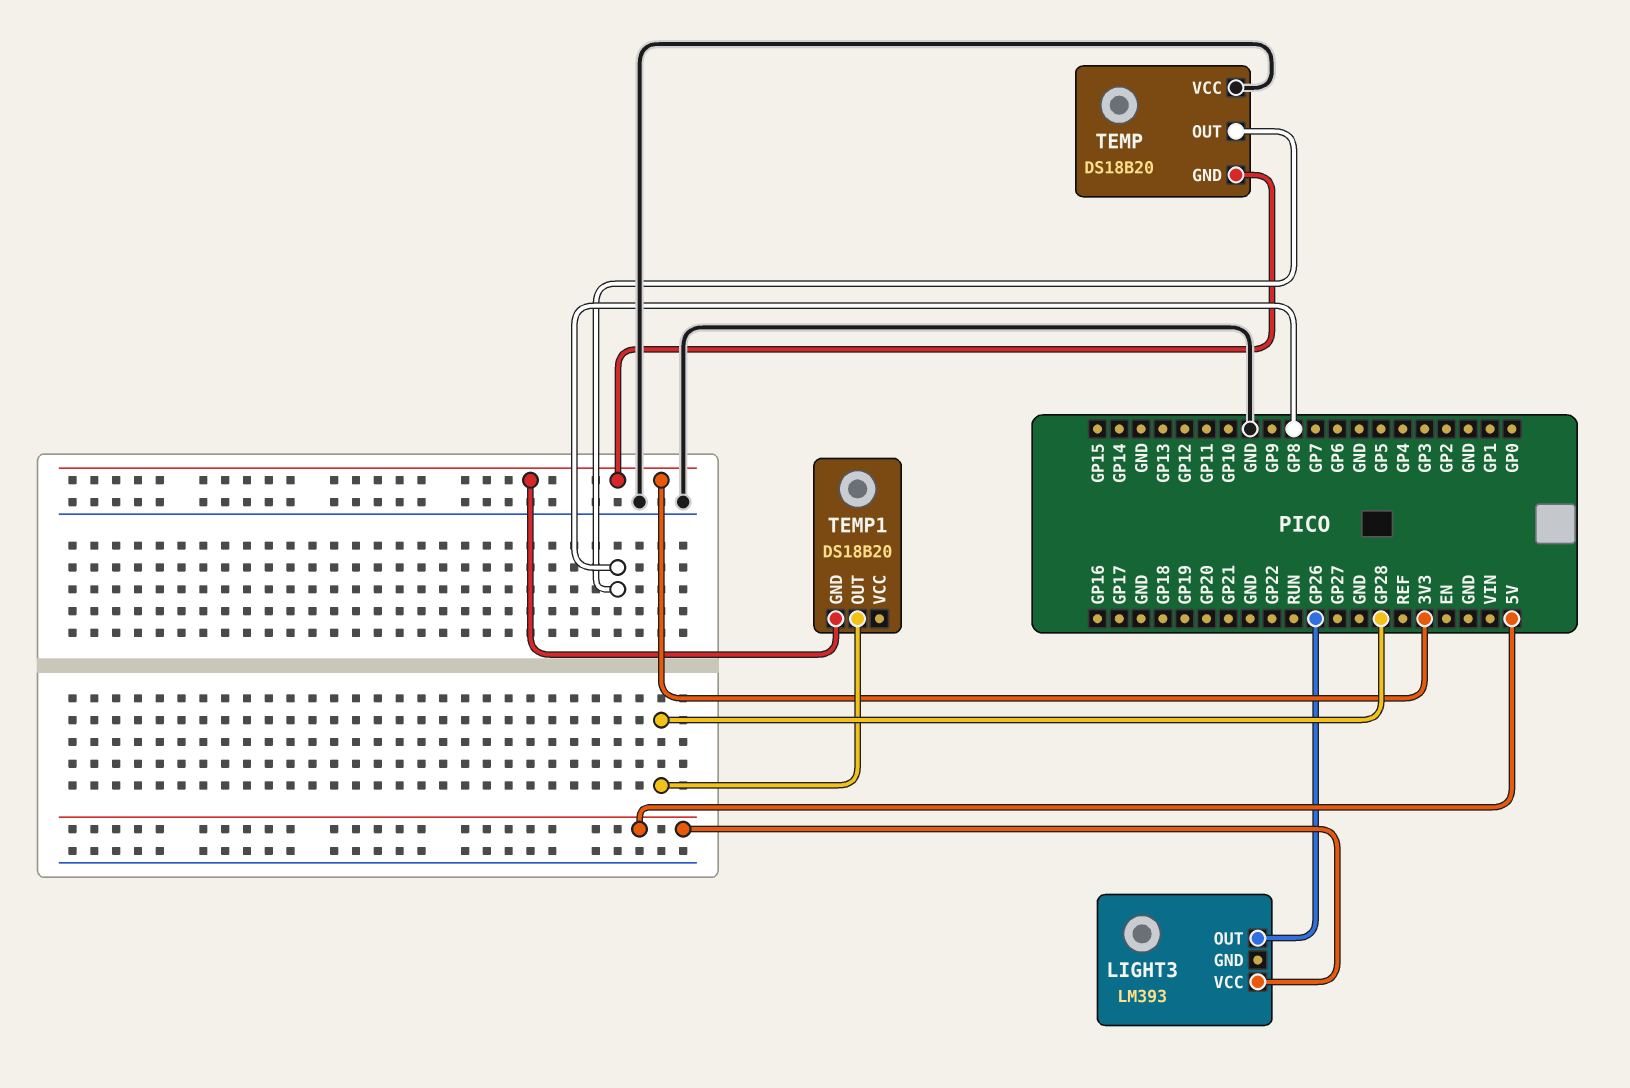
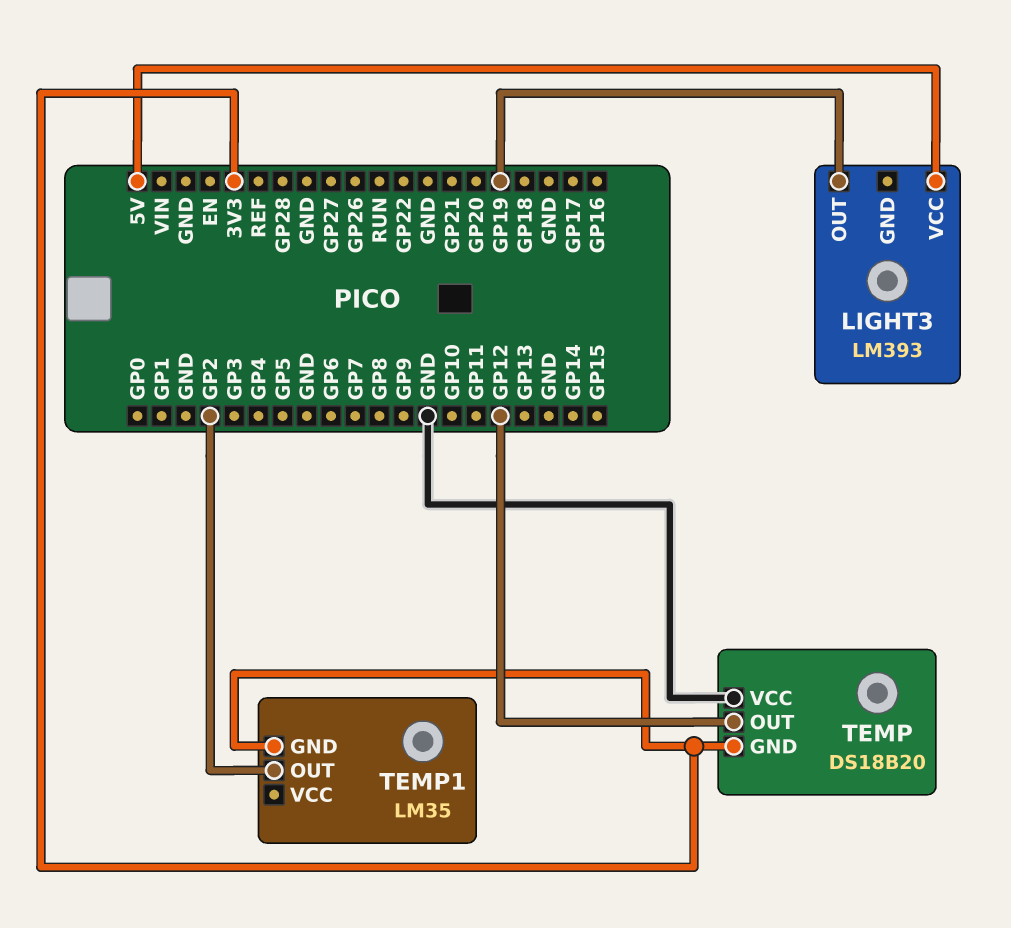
LIGHT3 pin OUT: GP26 -> GP19
TEMP pin OUT: GP8 -> GP12
TEMP1: DS18B20 -> LM35
TEMP1 pin OUT: GP28 -> GP2

